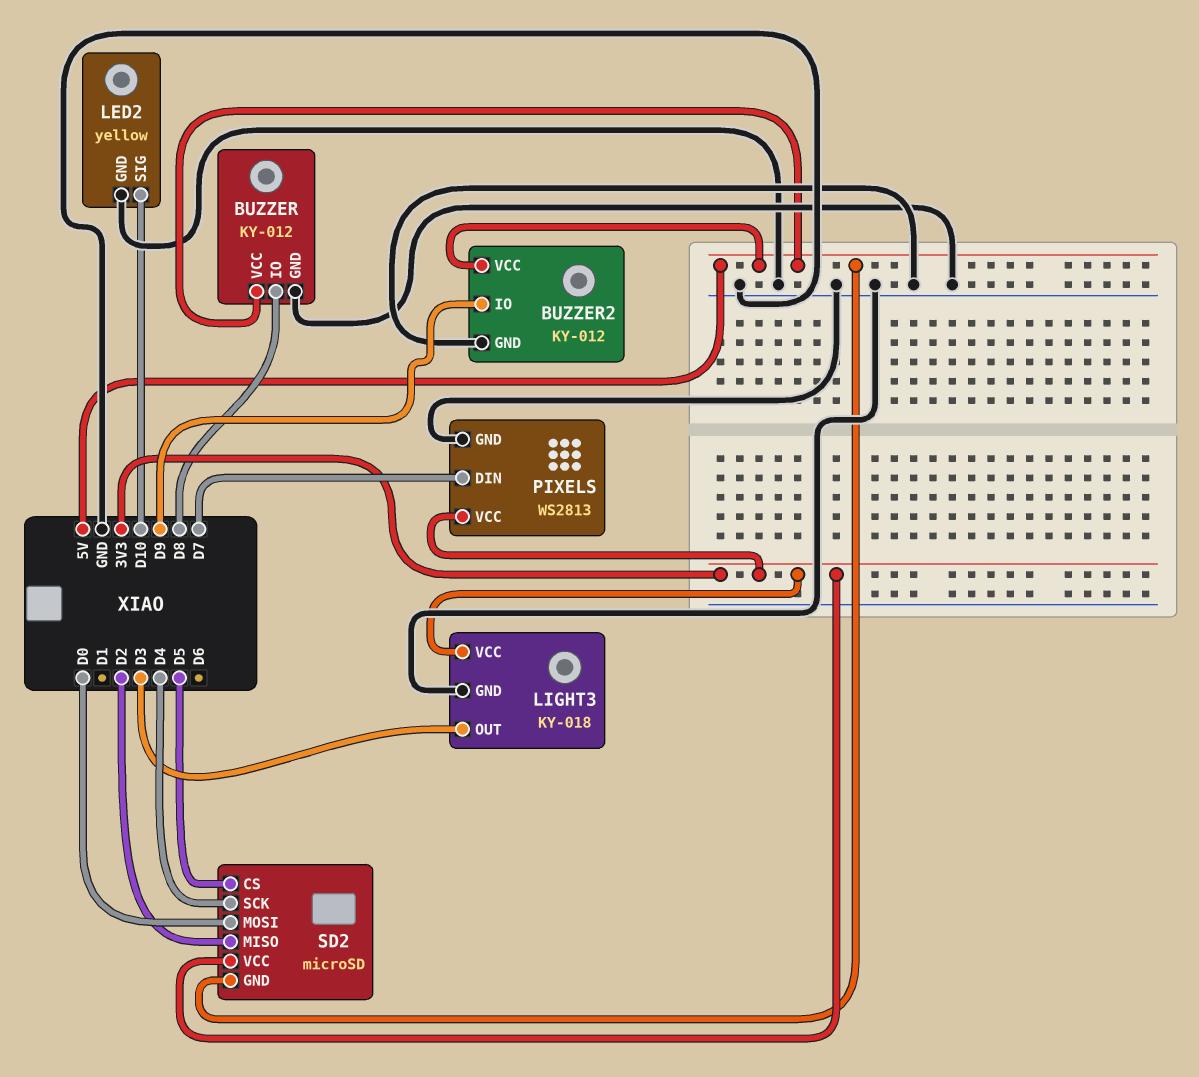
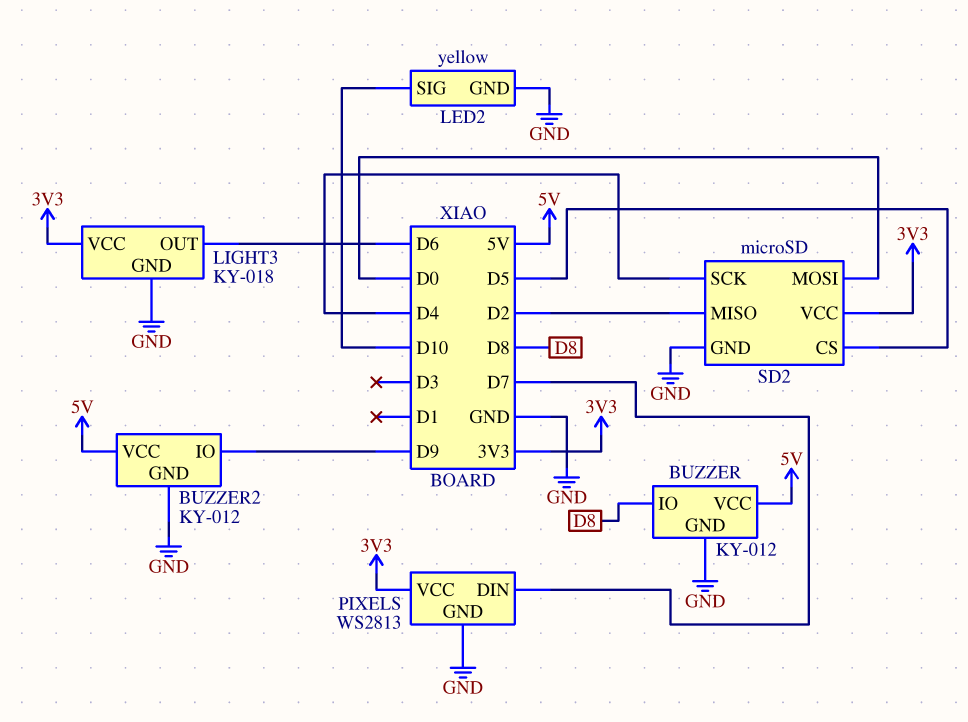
LIGHT3 pin OUT: D3 -> D6
SD2 pin GND: 5V -> GND

